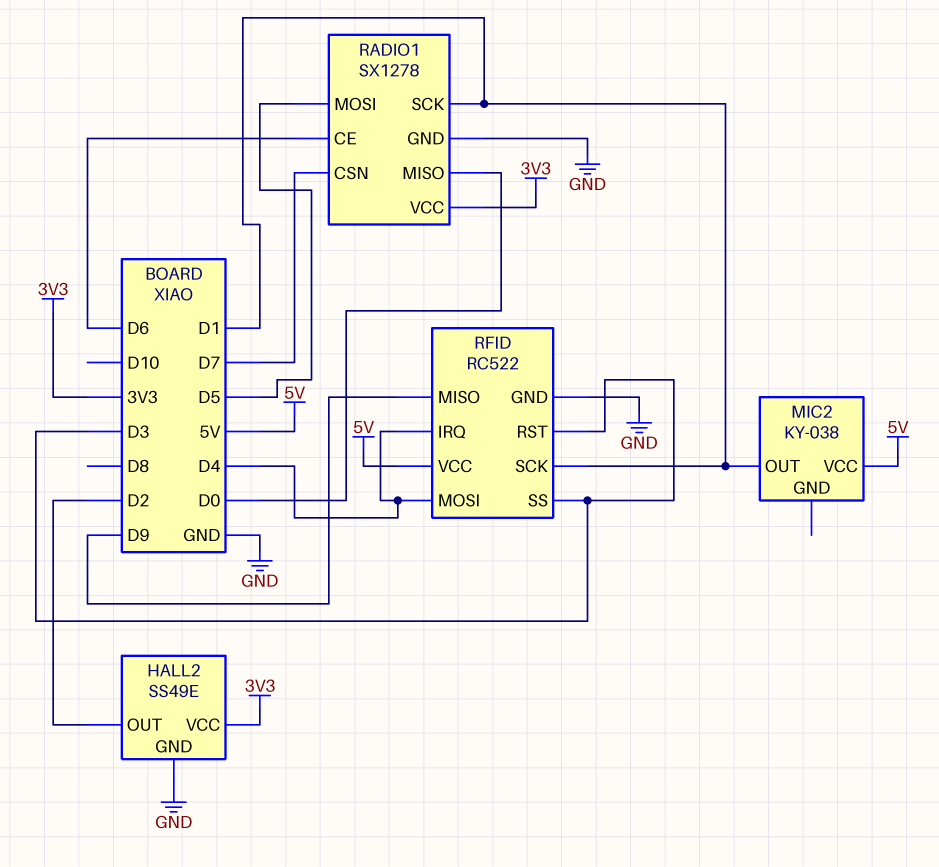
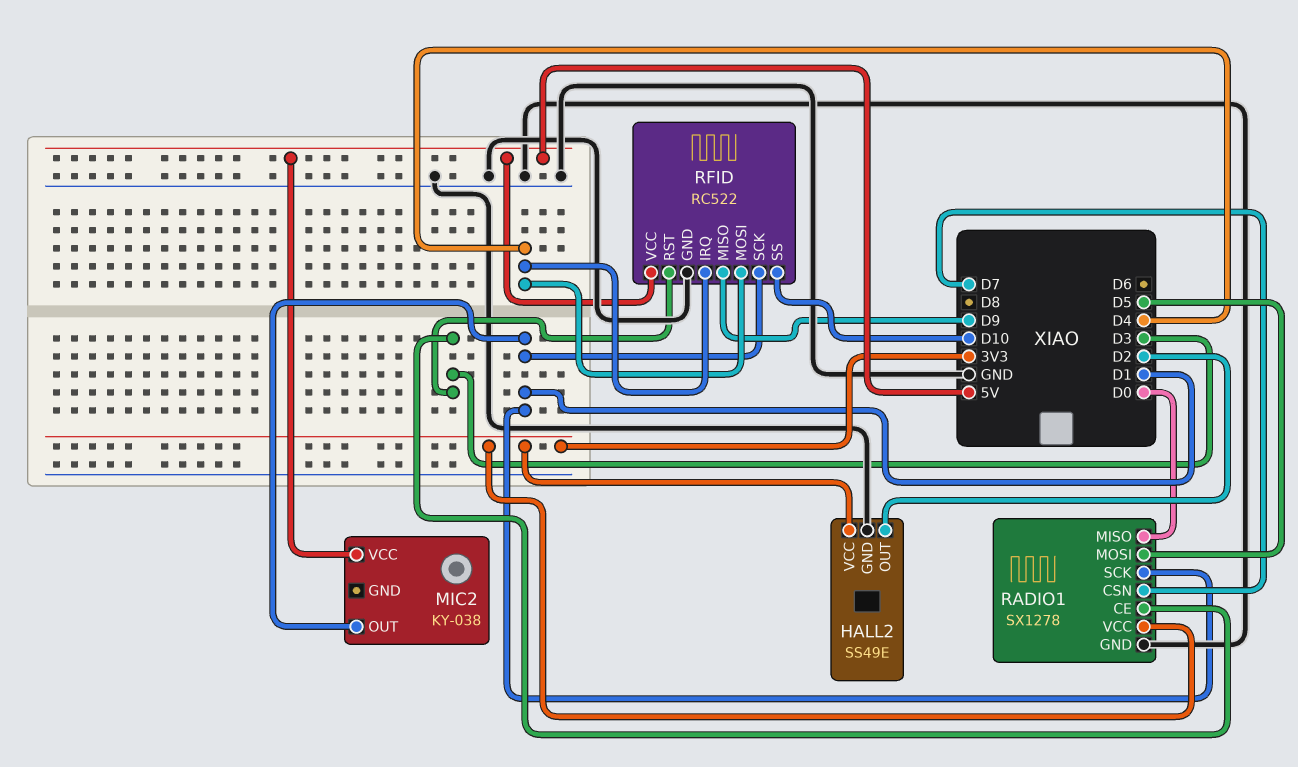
RADIO1 pin CE: D6 -> D3
RFID pin SS: D3 -> D10

